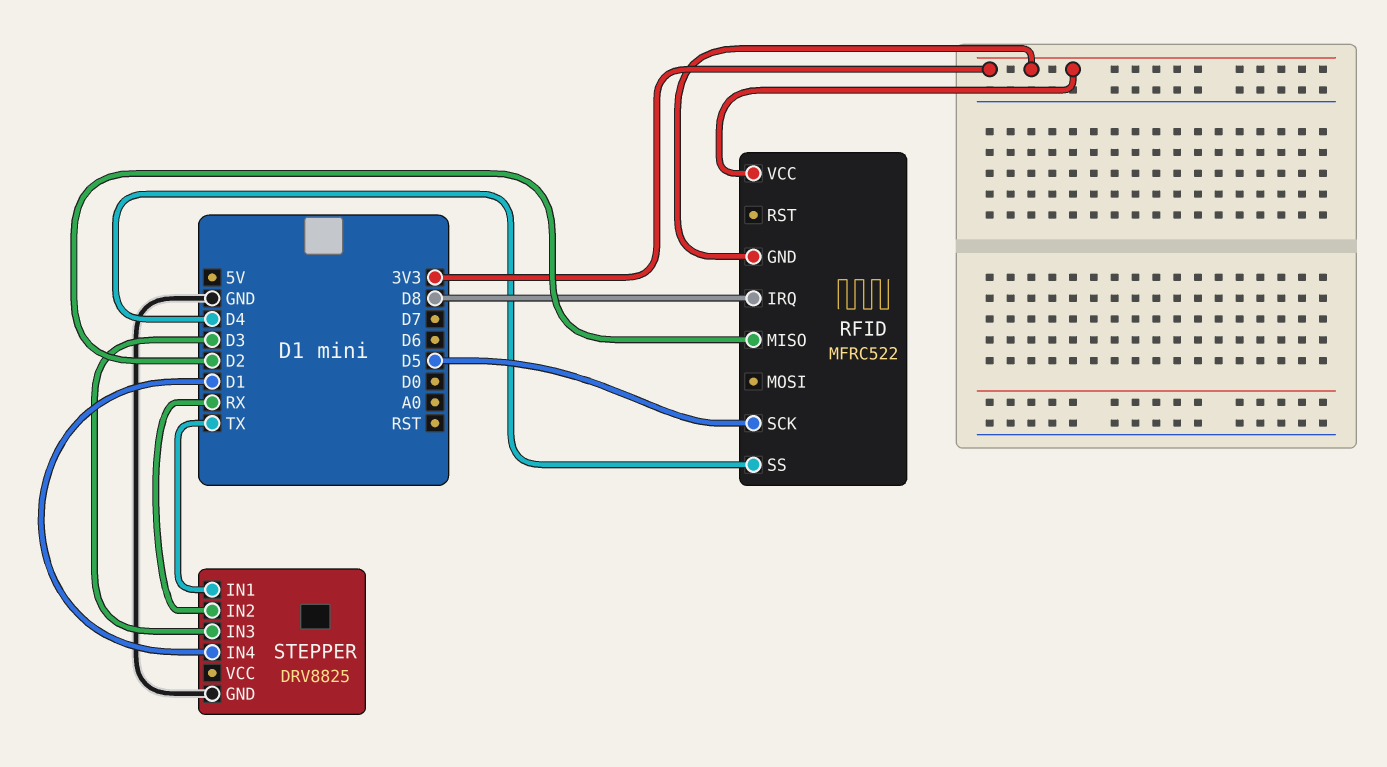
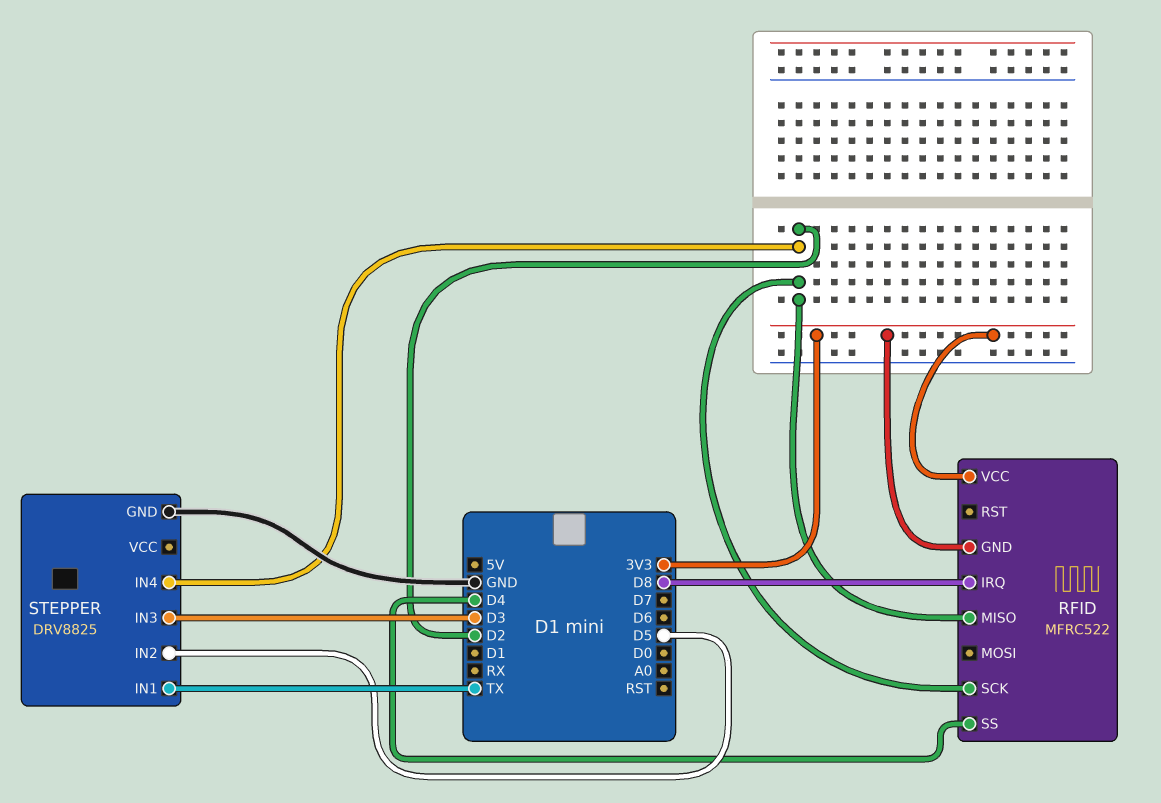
RFID pin SCK: D5 -> D2
STEPPER pin IN2: RX -> D5
STEPPER pin IN4: D1 -> D2

